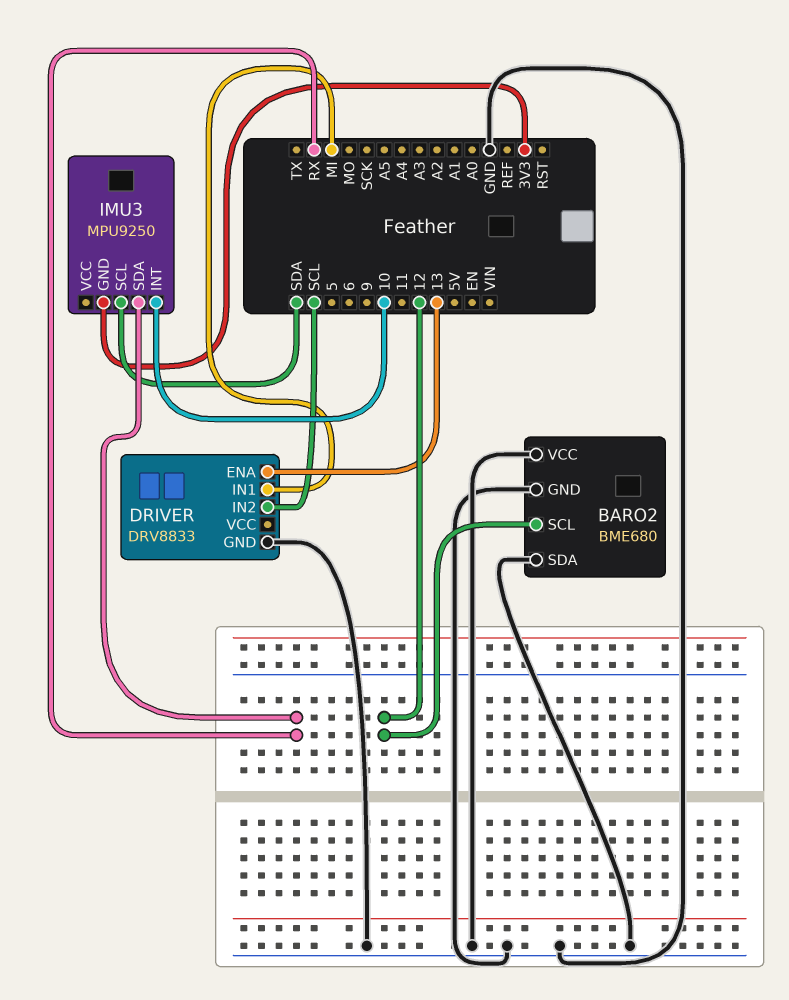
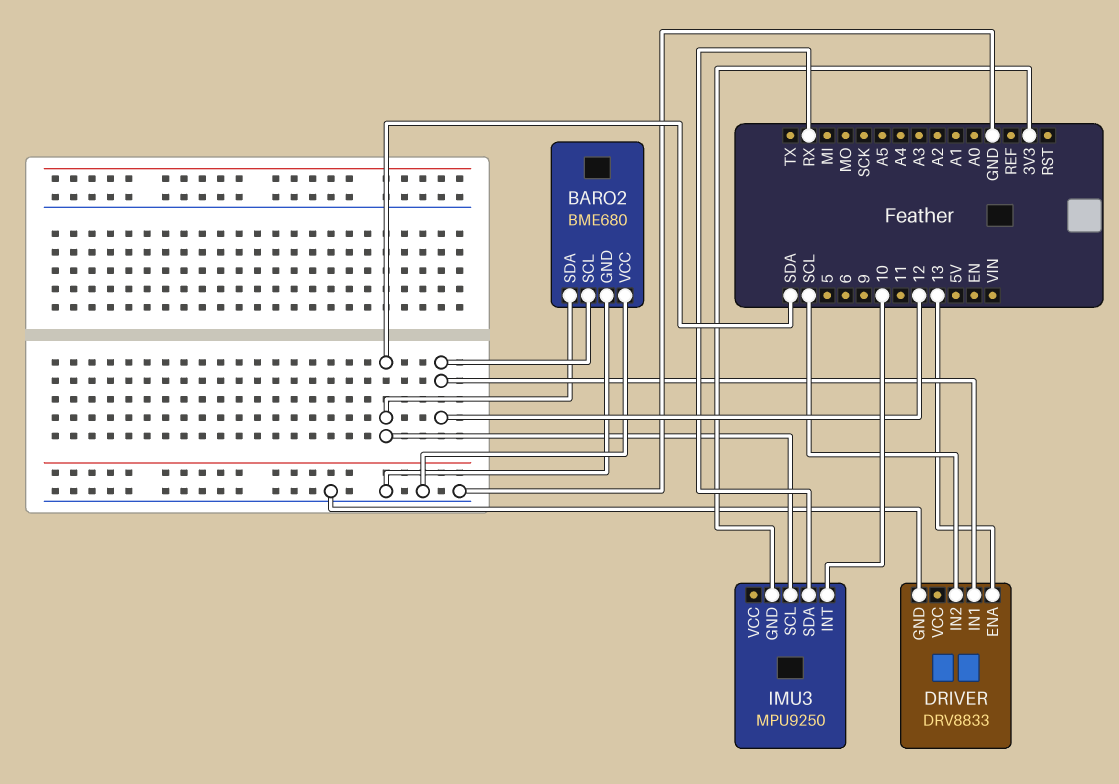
BARO2 pin SDA: GND -> SDA
DRIVER pin IN1: MI -> 12

